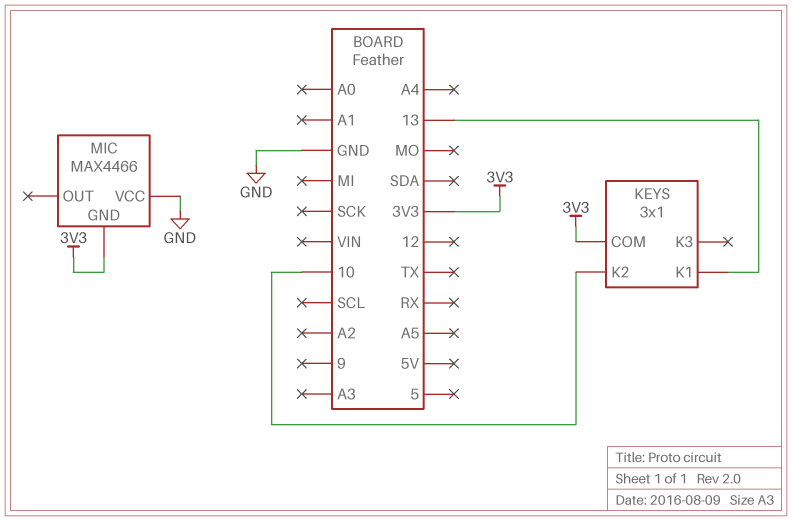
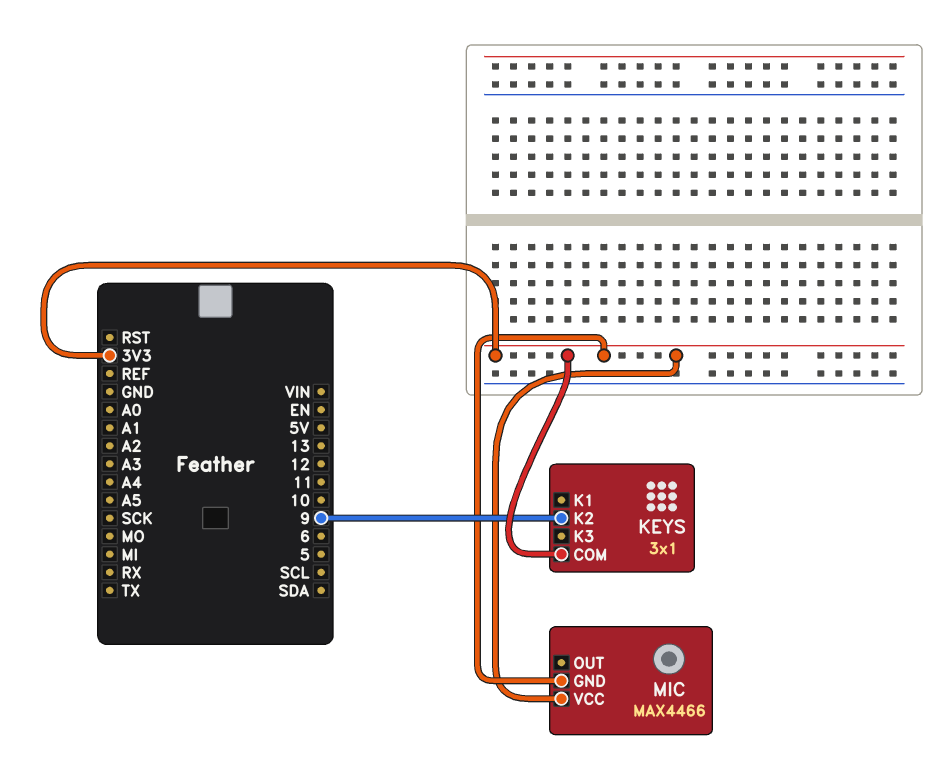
KEYS pin K1: 13 -> none
KEYS pin K2: 10 -> 9
MIC pin VCC: GND -> 3V3

